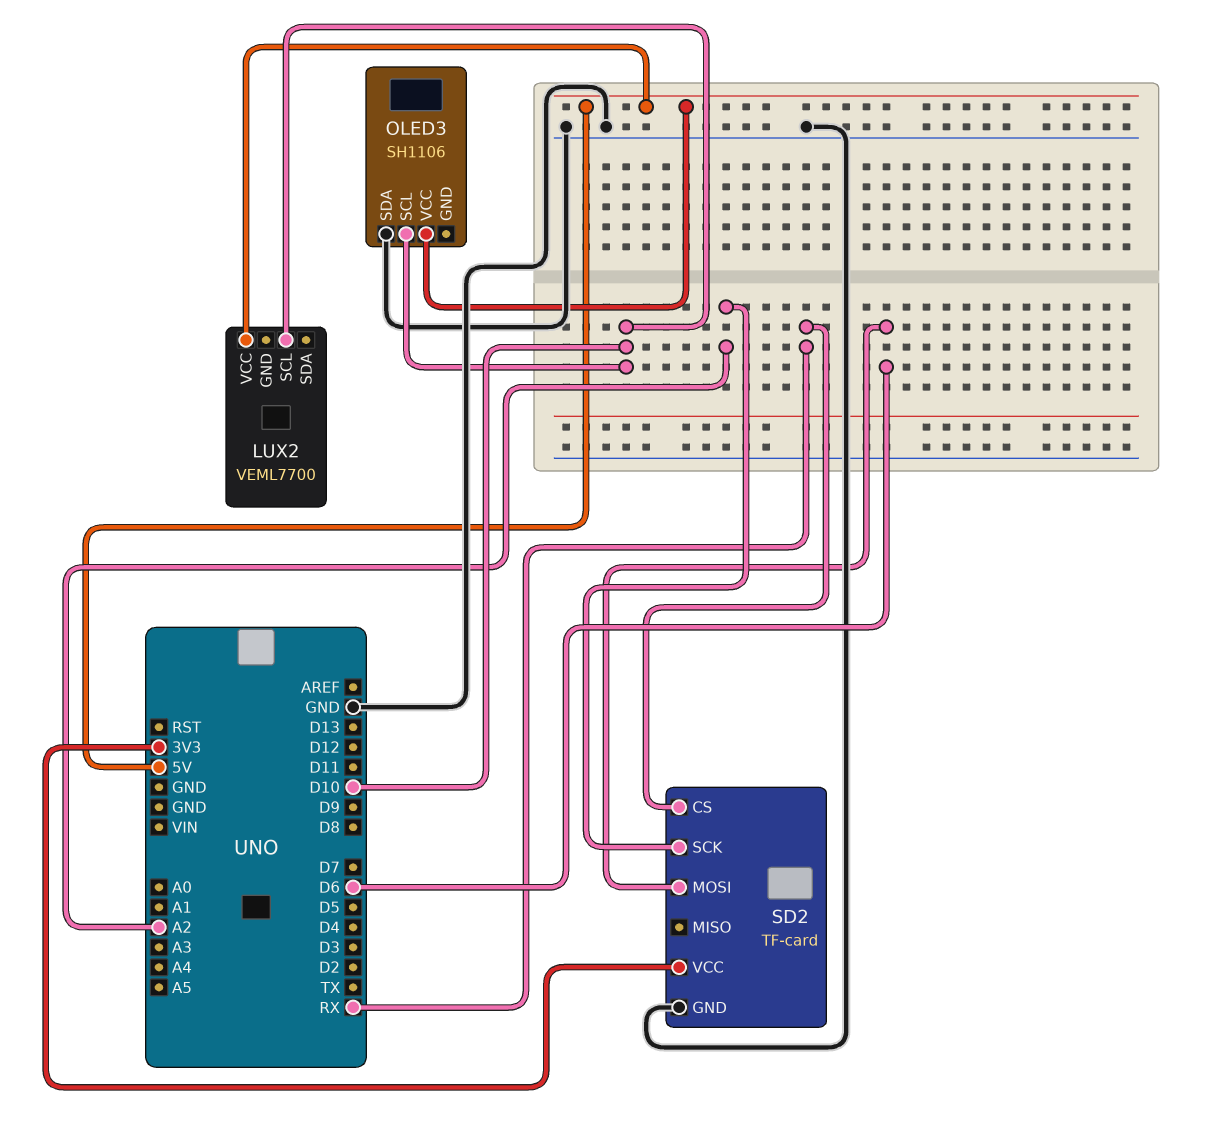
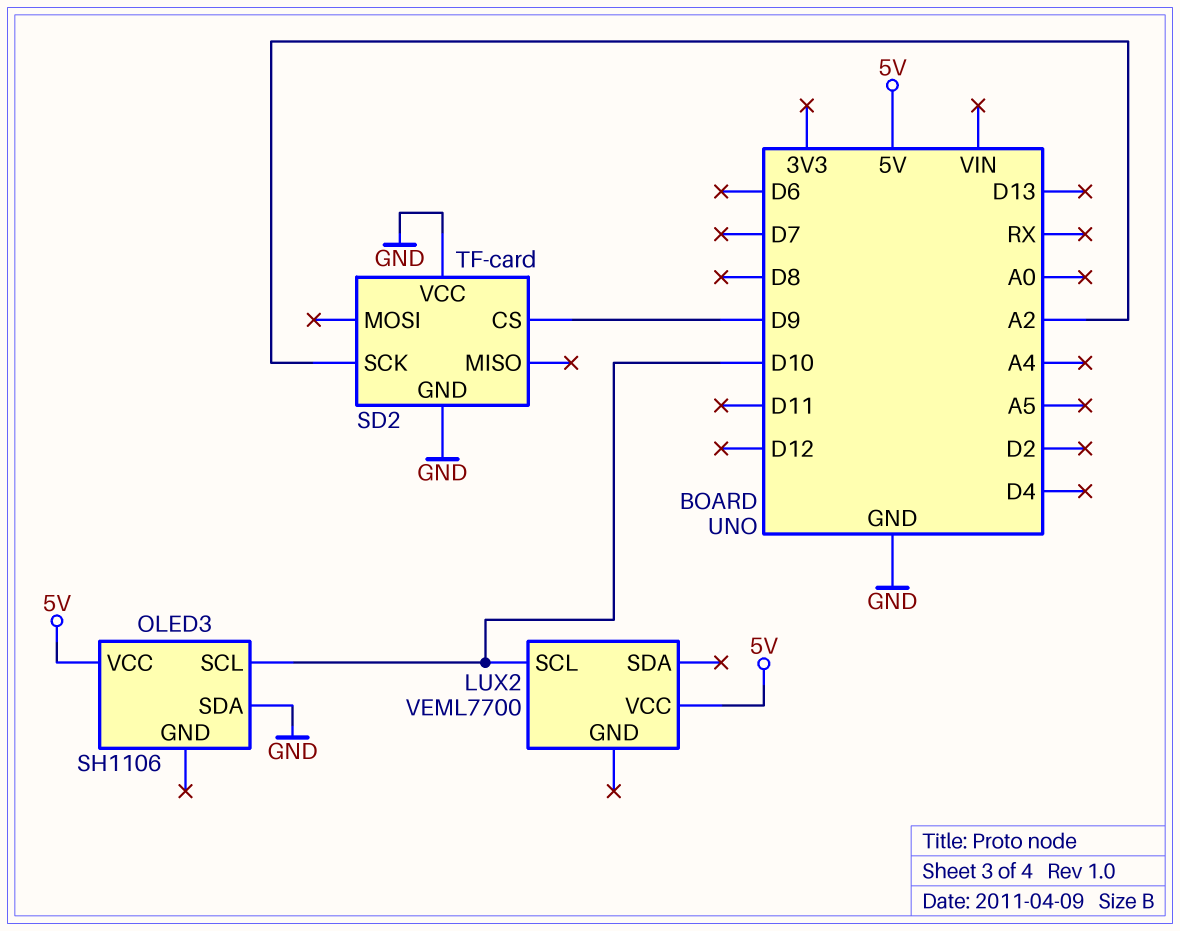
SD2 pin CS: RX -> D9
SD2 pin MOSI: D6 -> none
SD2 pin VCC: 3V3 -> GND

